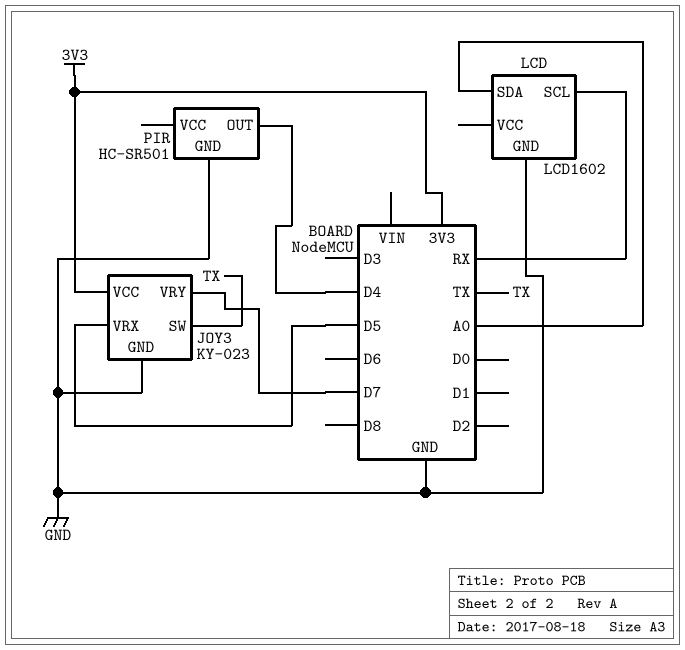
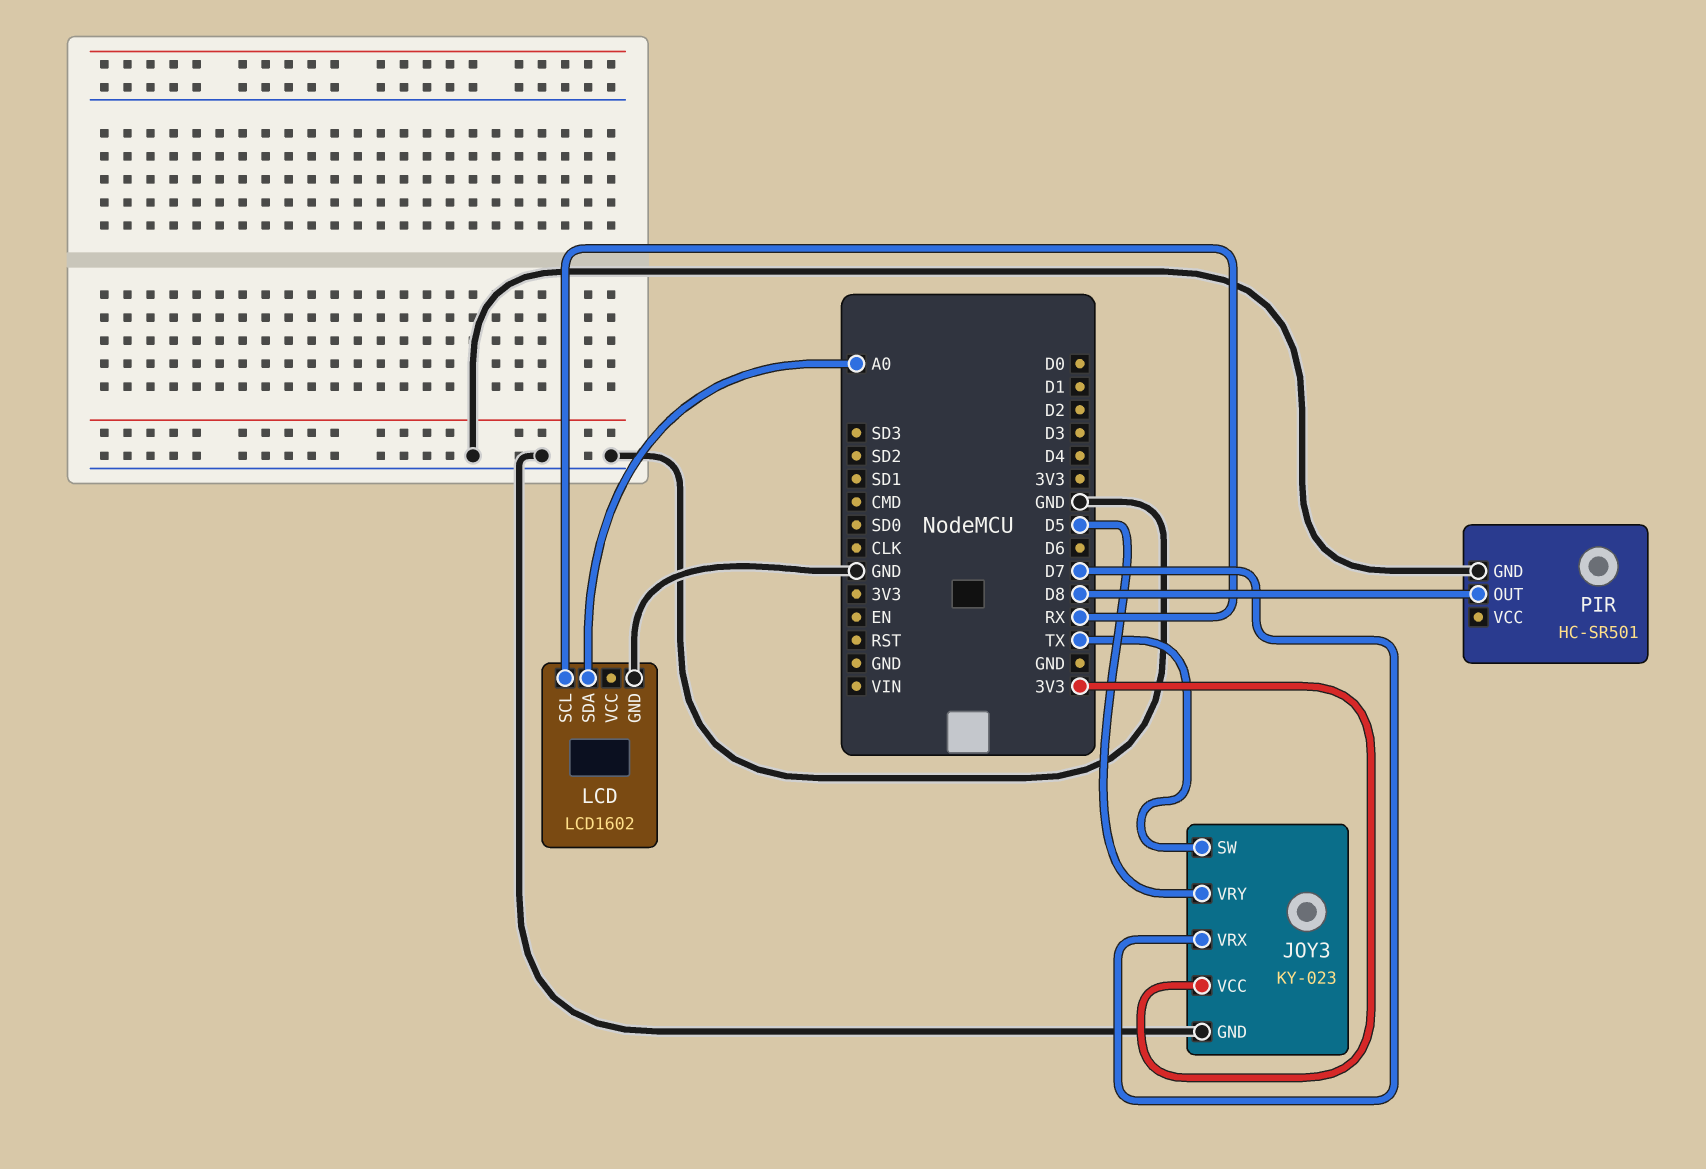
JOY3 pin VRX: D5 -> D7
JOY3 pin VRY: D7 -> D5
PIR pin OUT: D4 -> D8

